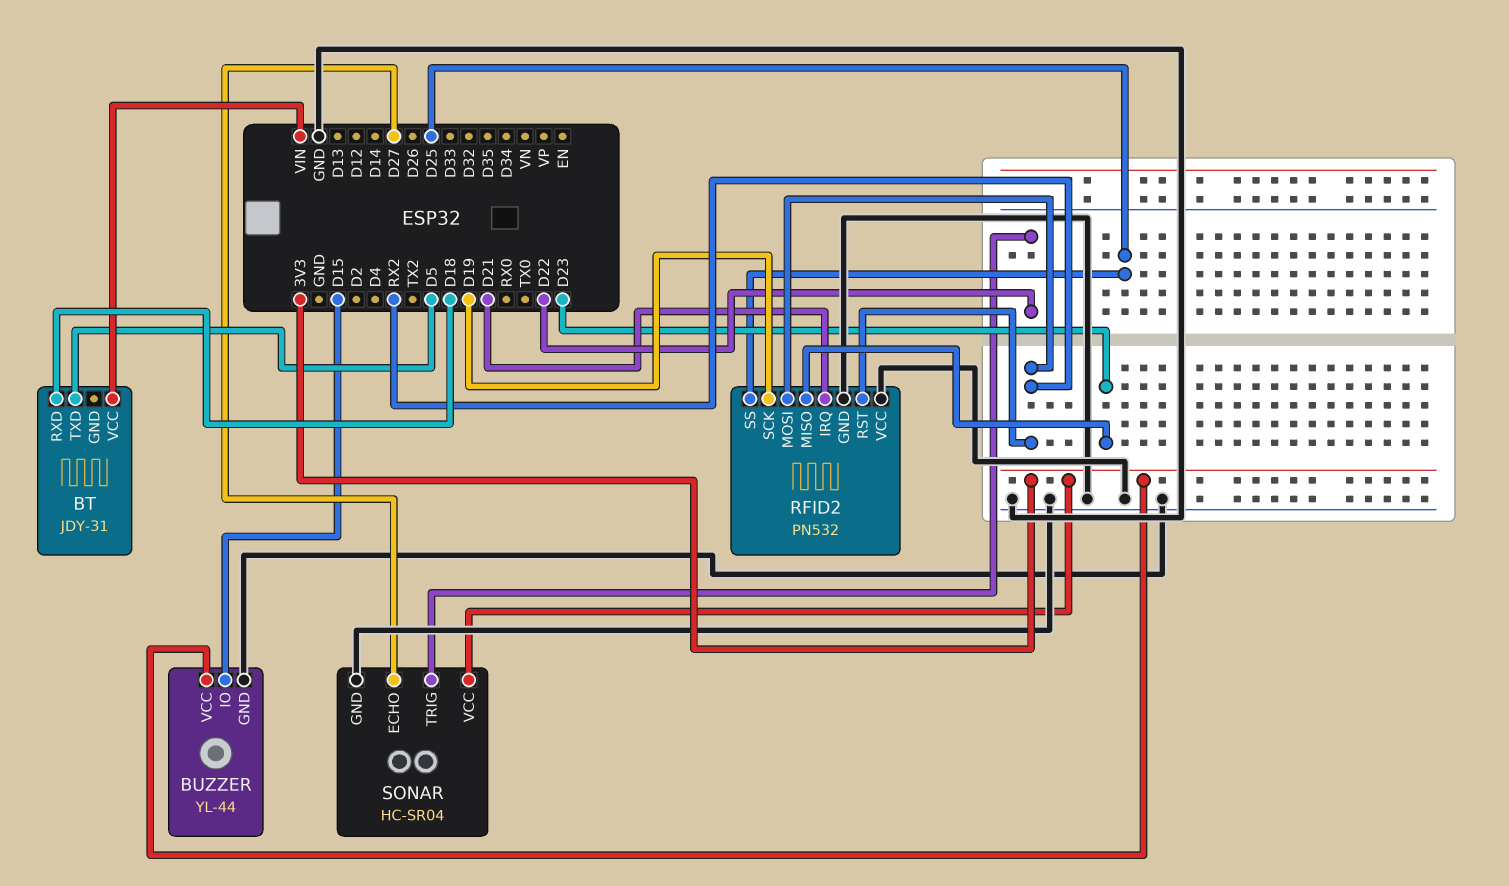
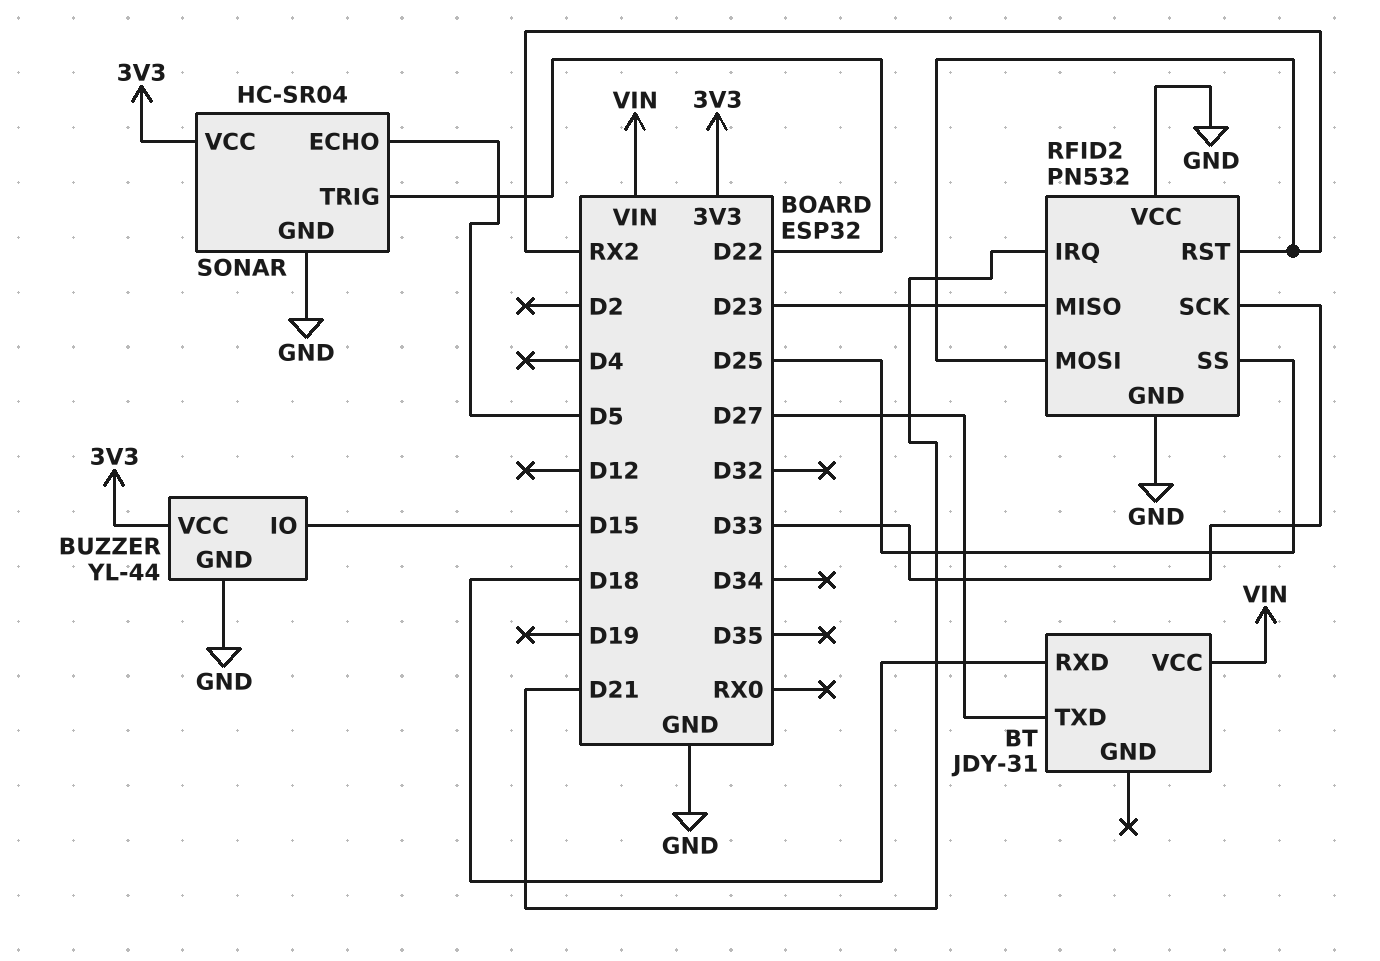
BT pin TXD: D5 -> D27
RFID2 pin SCK: D19 -> D33
SONAR pin ECHO: D27 -> D5

